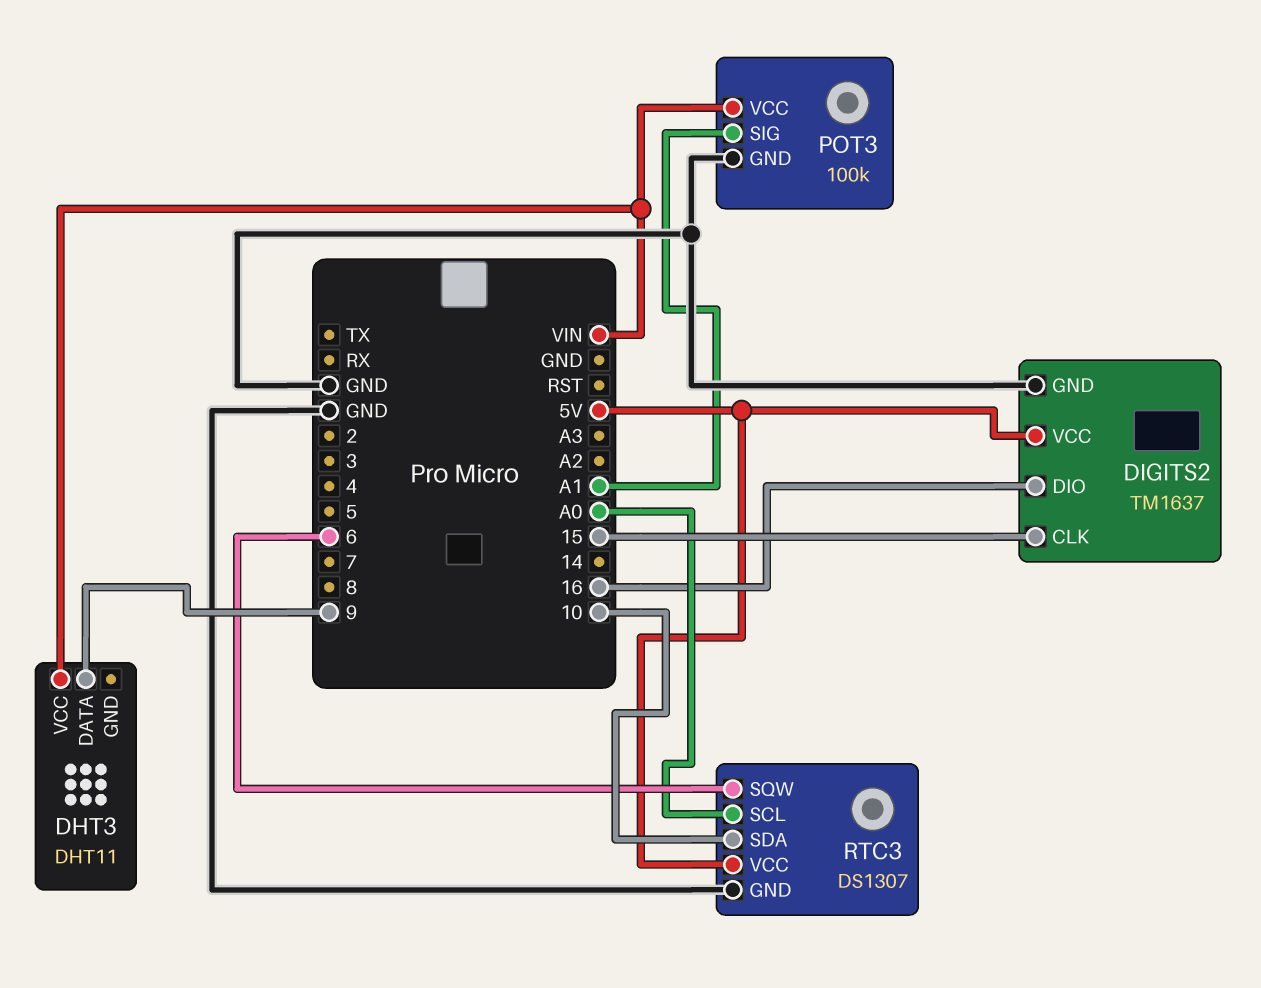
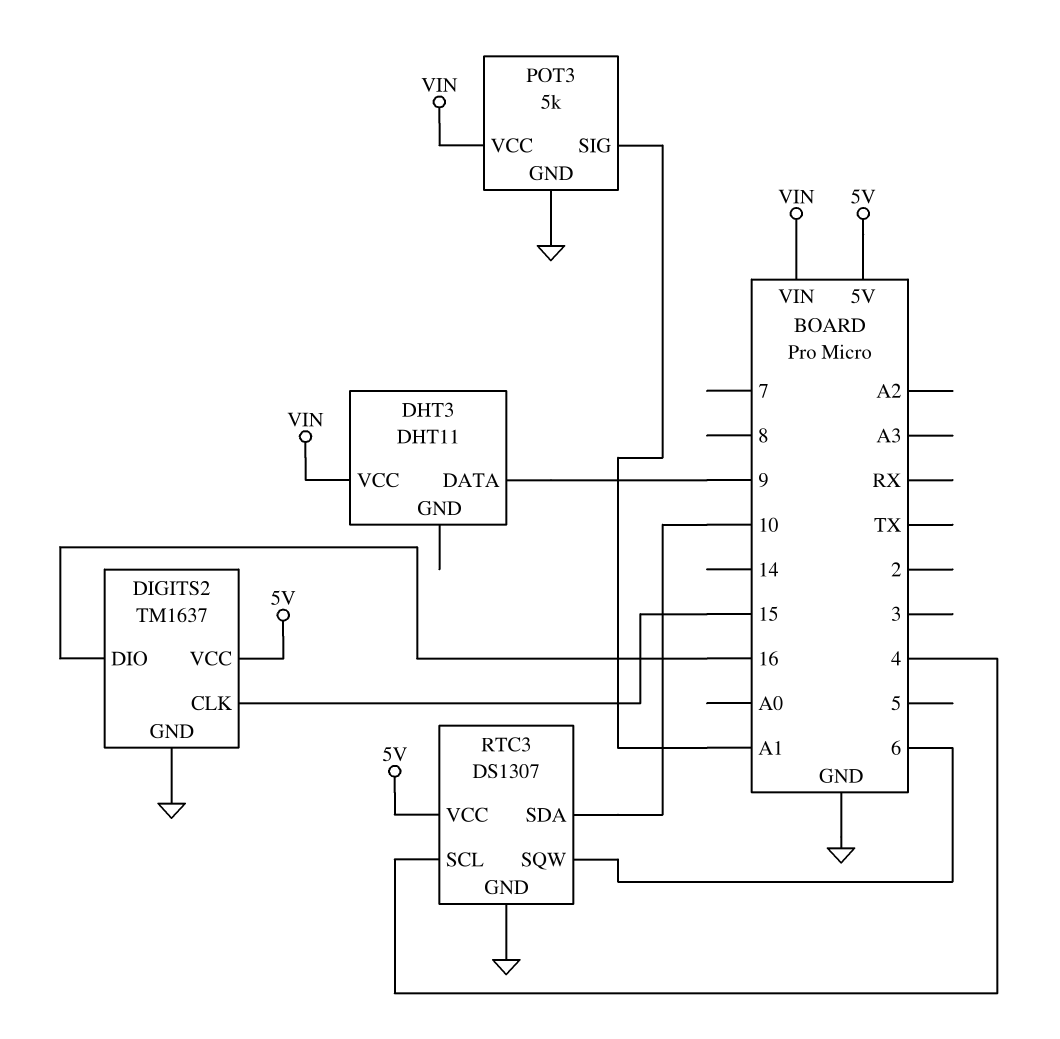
POT3: 100k -> 5k
RTC3 pin SCL: A0 -> 4

